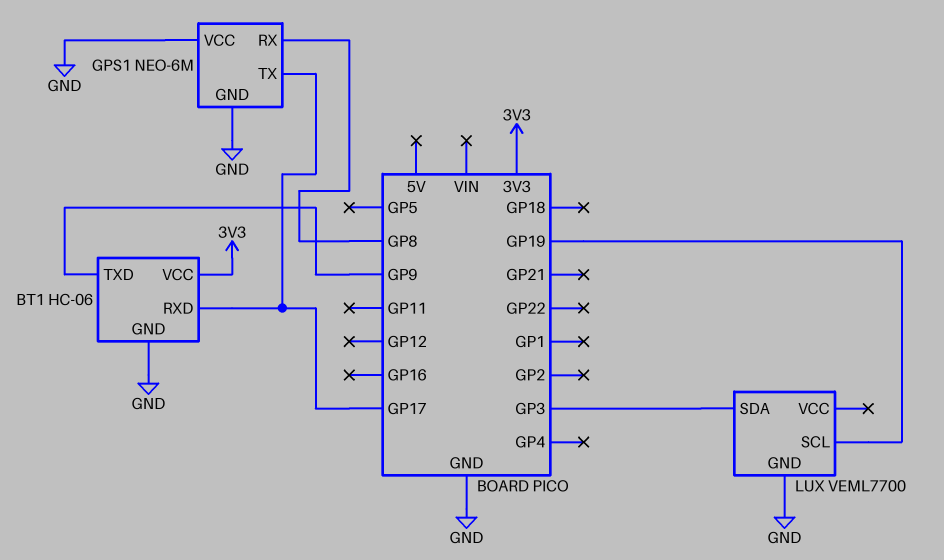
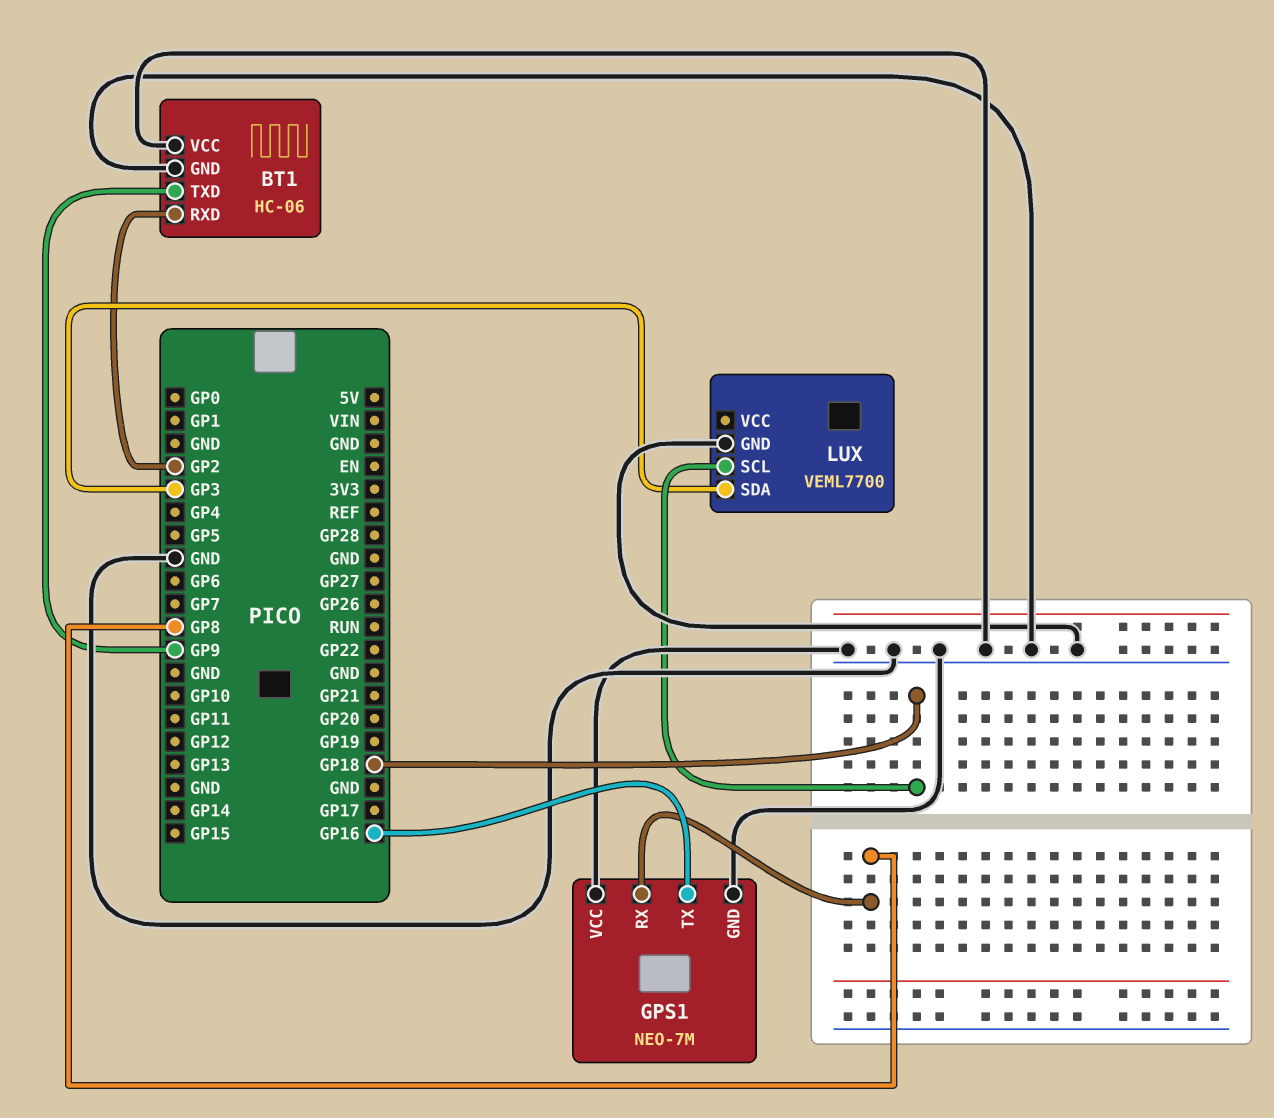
BT1 pin RXD: GP17 -> GP2
BT1 pin VCC: 3V3 -> GND
GPS1: NEO-6M -> NEO-7M
GPS1 pin TX: GP17 -> GP16
LUX pin SCL: GP19 -> GP18

